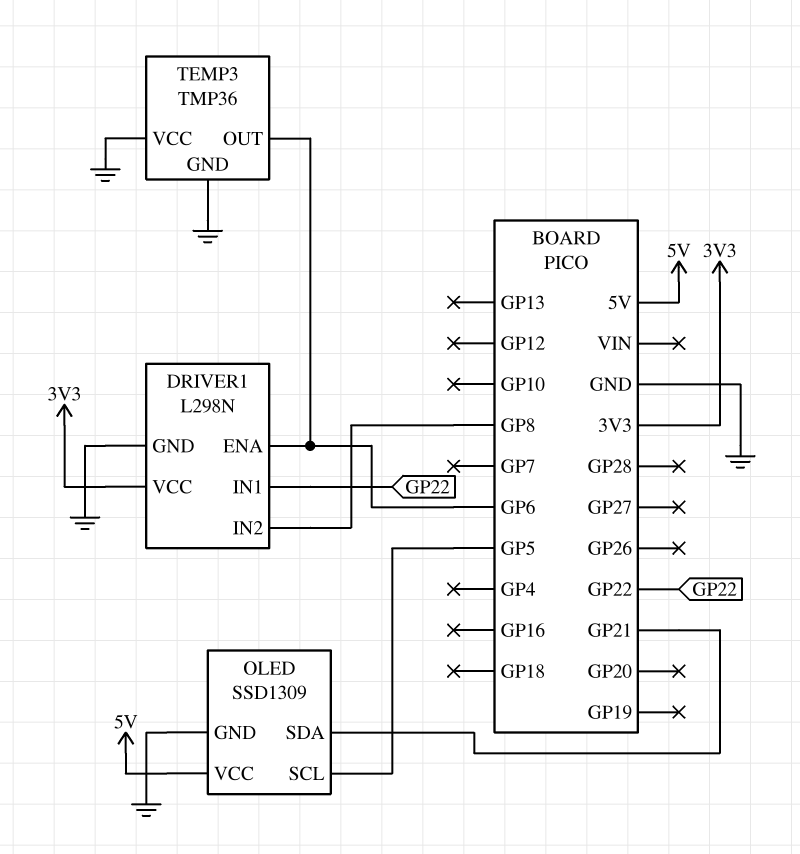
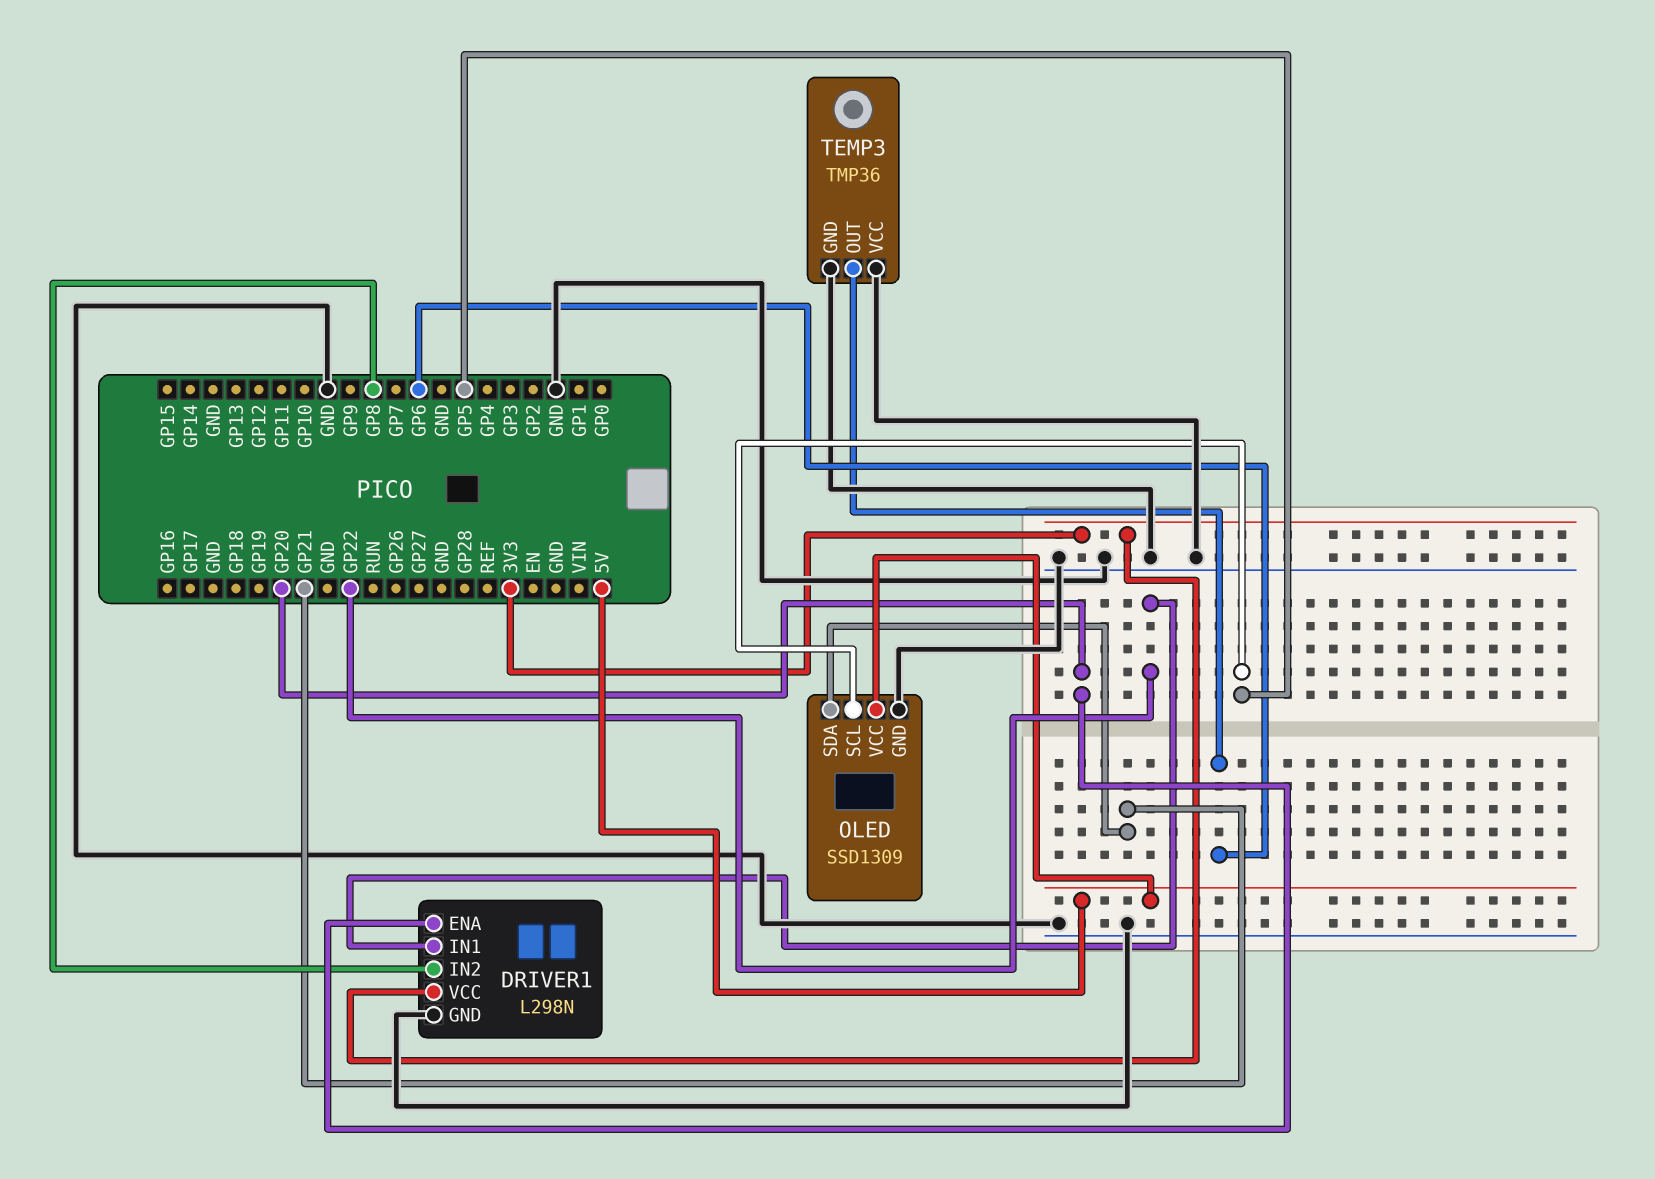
DRIVER1 pin ENA: GP6 -> GP20

